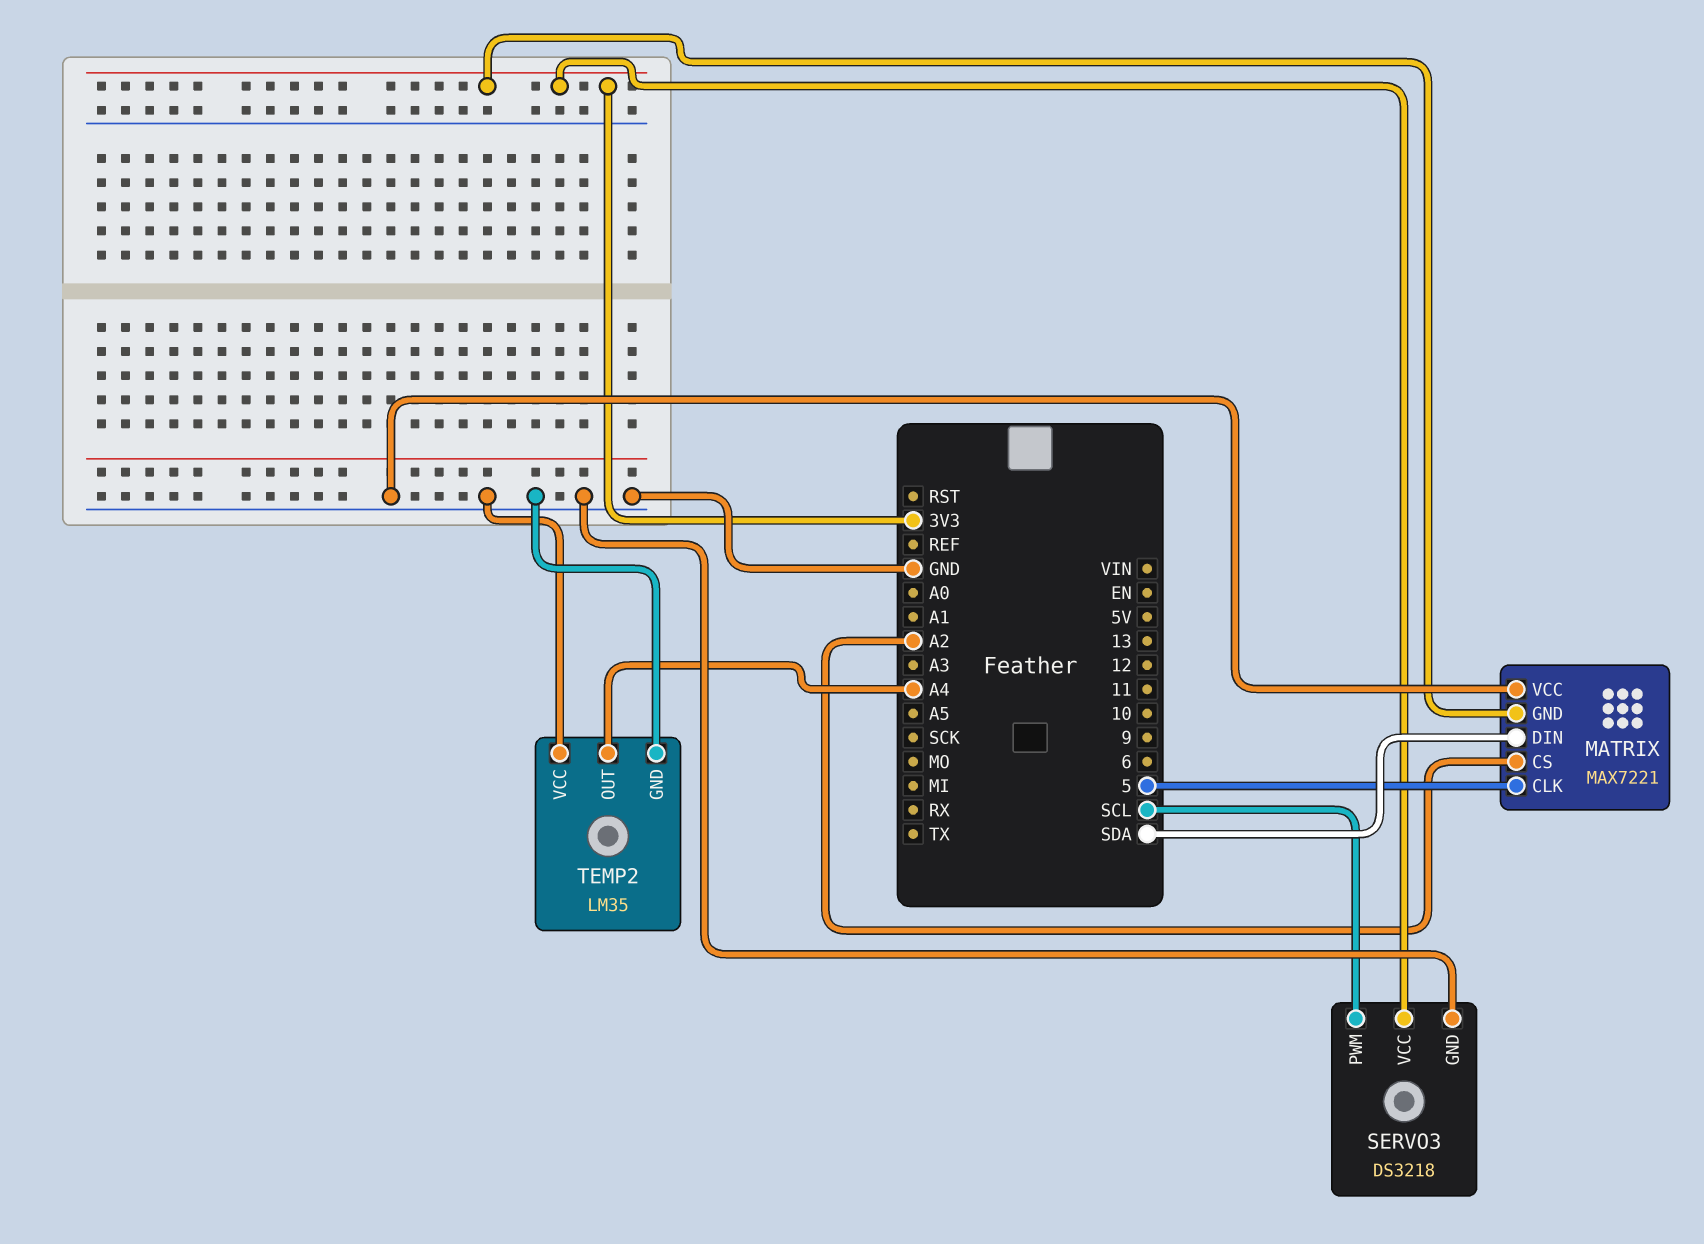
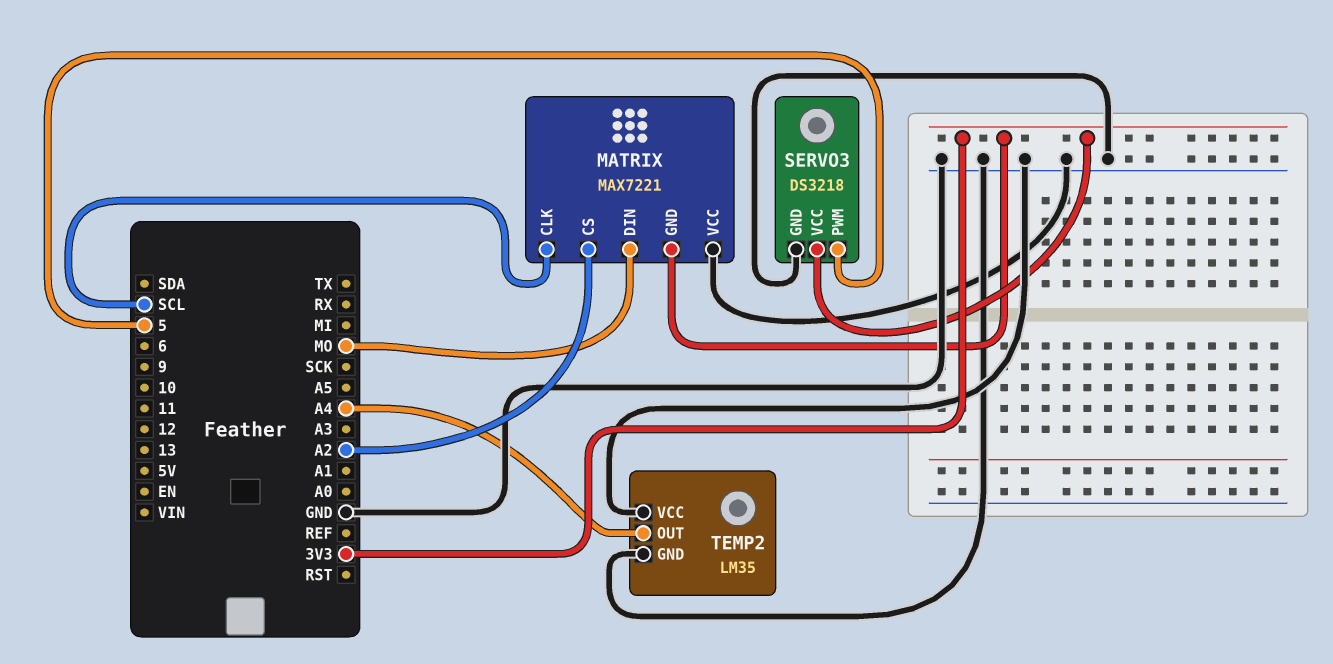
MATRIX pin CLK: 5 -> SCL
MATRIX pin DIN: SDA -> MO
SERVO3 pin PWM: SCL -> 5

